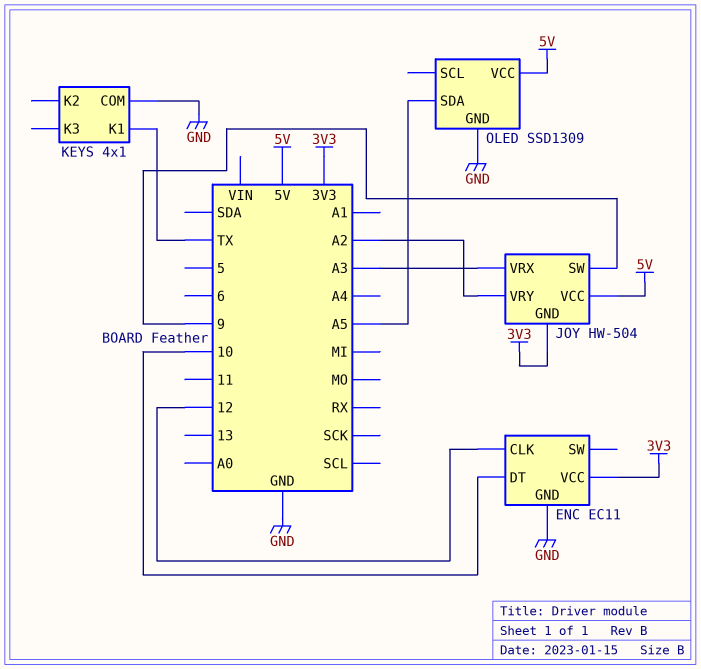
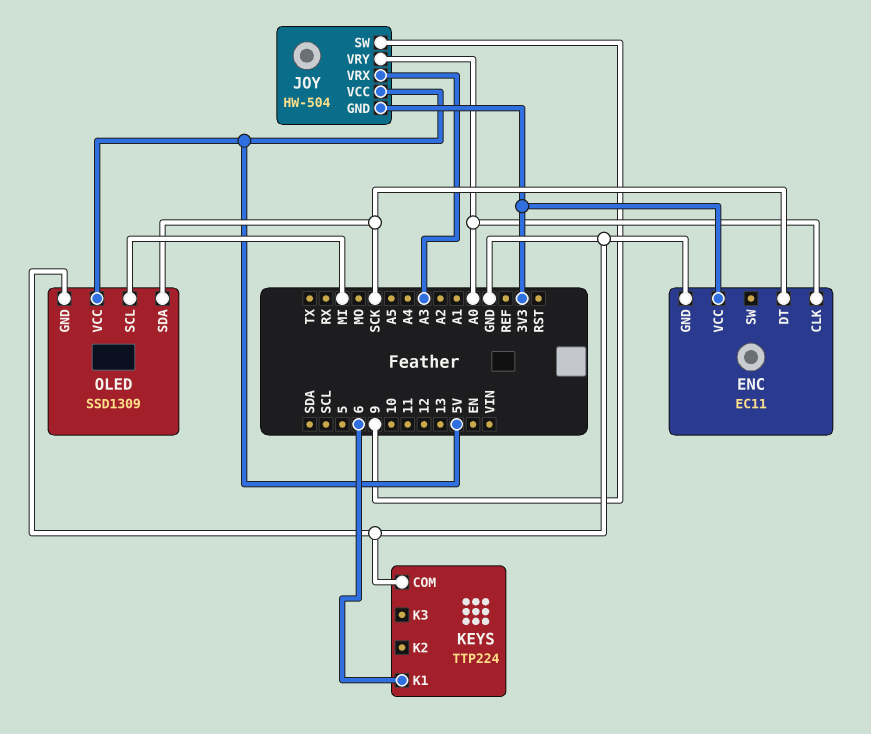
ENC pin CLK: 12 -> A0
ENC pin DT: 10 -> SCK
JOY pin VRY: A2 -> A0
KEYS: 4x1 -> TTP224
KEYS pin K1: TX -> 6
OLED pin SCL: none -> MI
OLED pin SDA: A5 -> SCK

